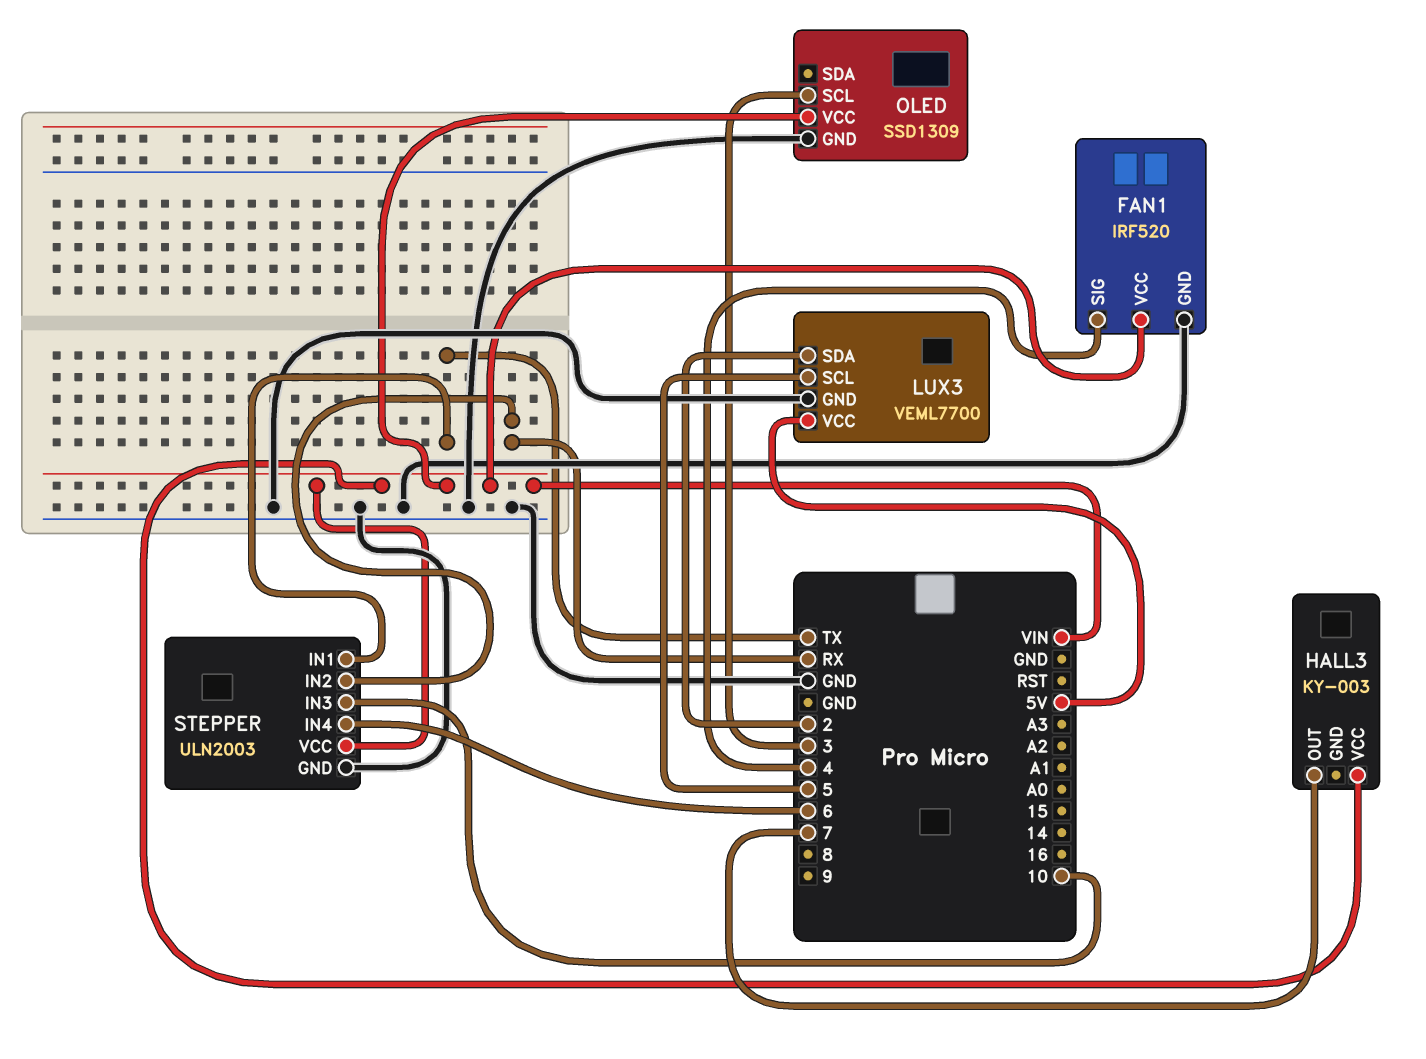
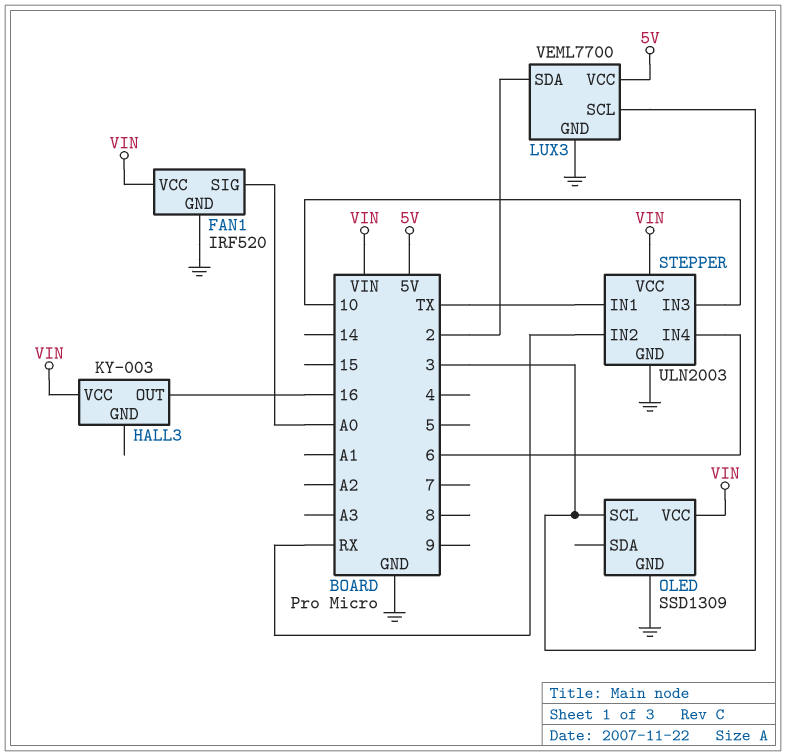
FAN1 pin SIG: 4 -> A0
HALL3 pin OUT: 7 -> 16
LUX3 pin SCL: 5 -> 3

